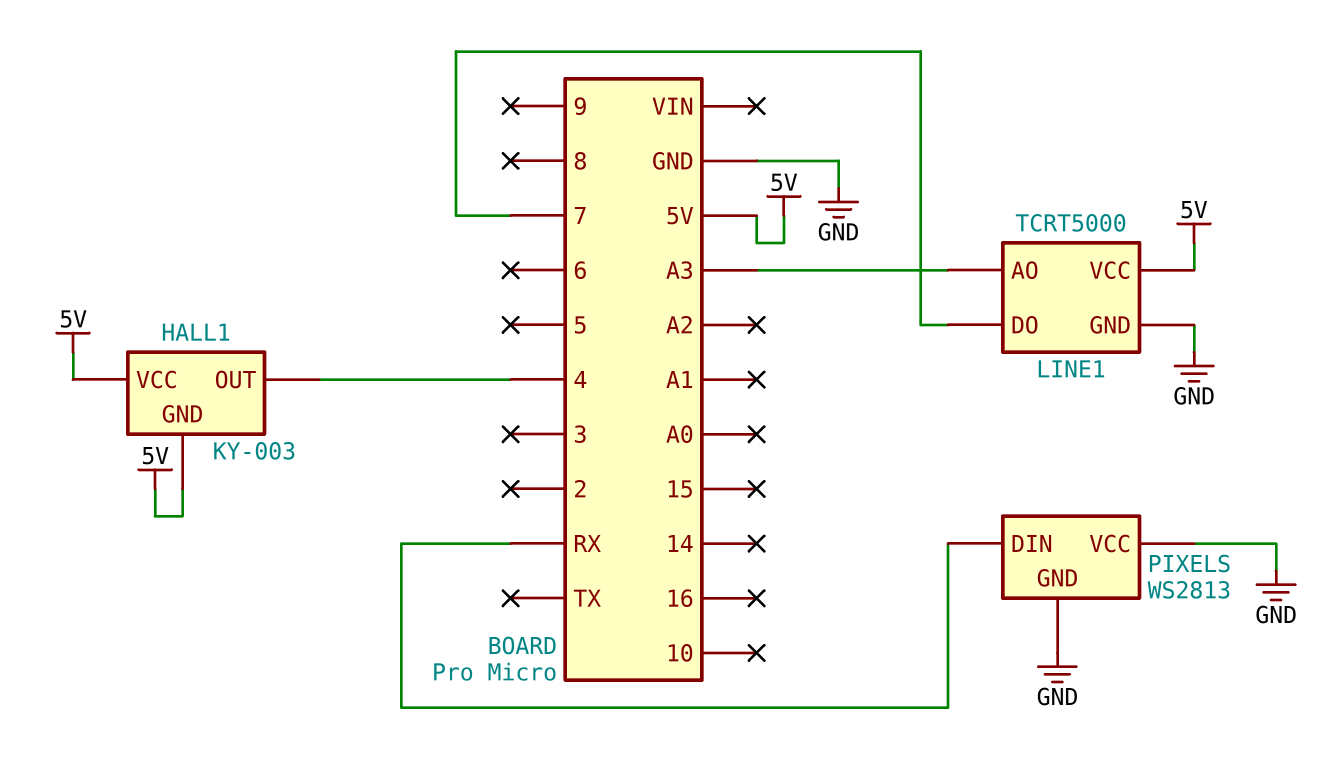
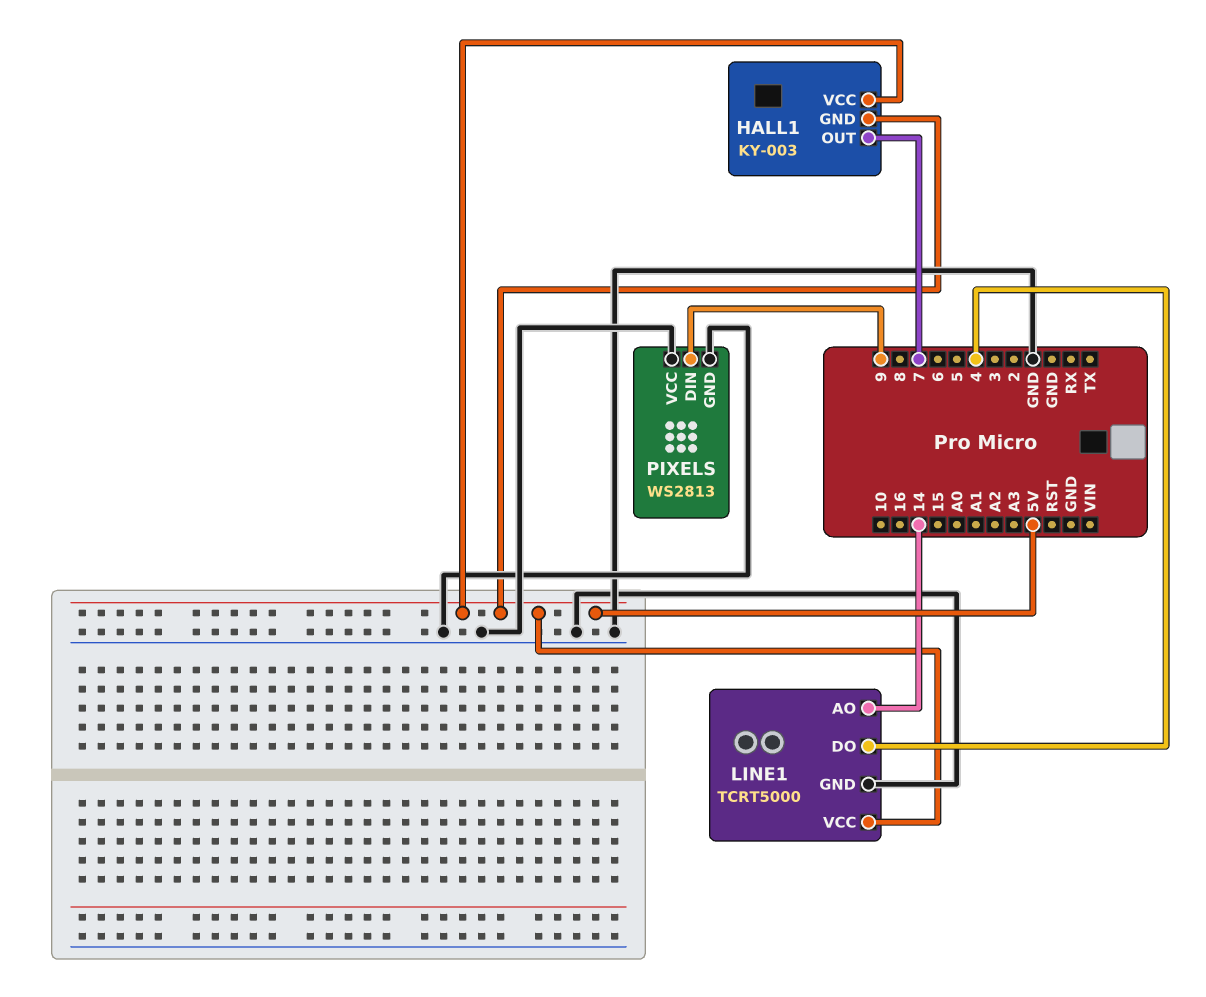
HALL1 pin OUT: 4 -> 7
LINE1 pin AO: A3 -> 14
LINE1 pin DO: 7 -> 4
PIXELS pin DIN: RX -> 9

